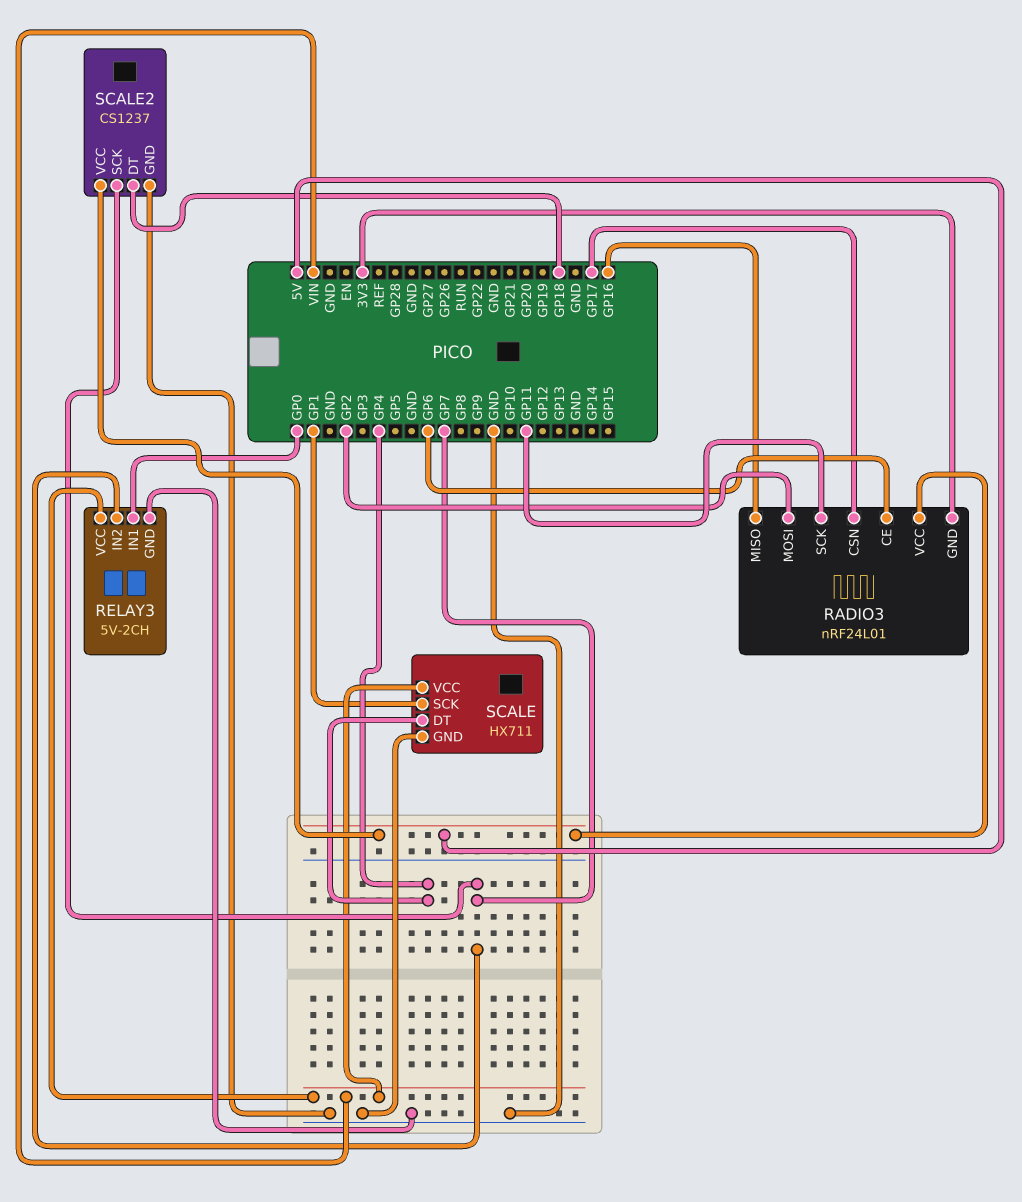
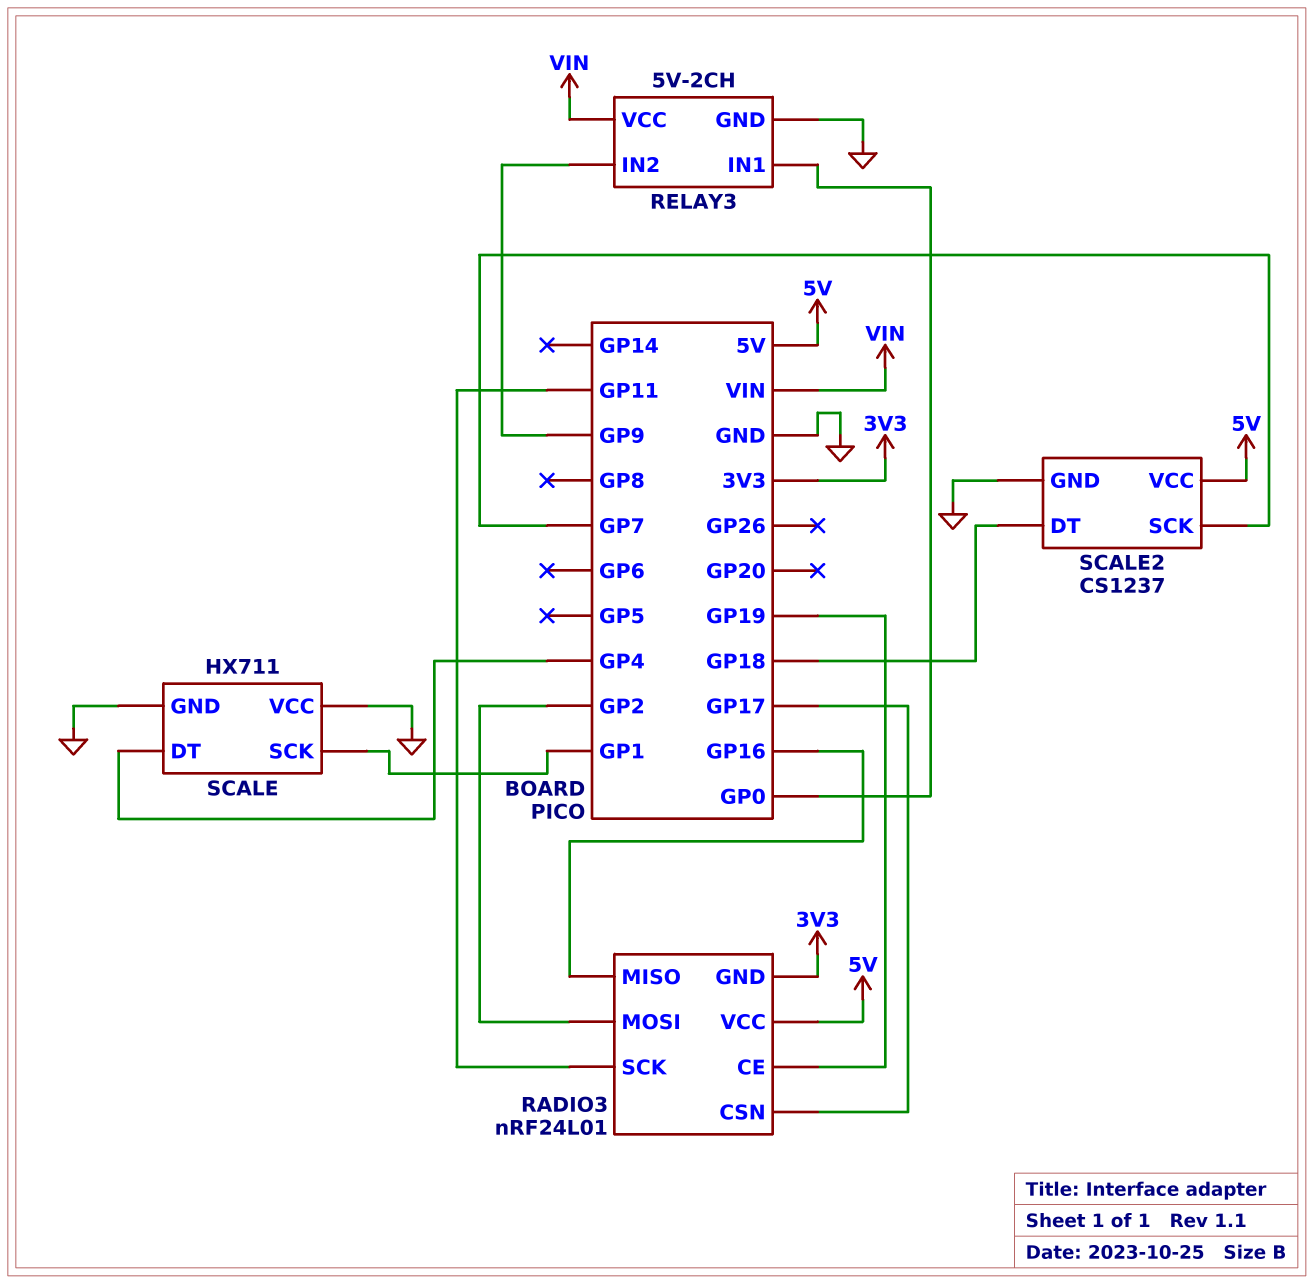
RADIO3 pin CE: GP6 -> GP19
RELAY3 pin IN2: GP7 -> GP9
SCALE pin VCC: VIN -> GND

